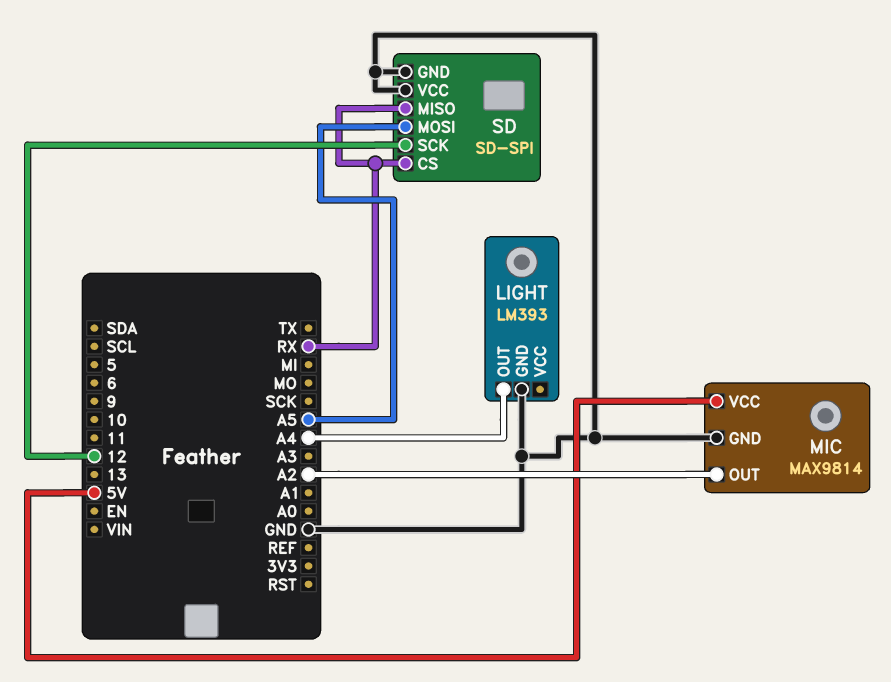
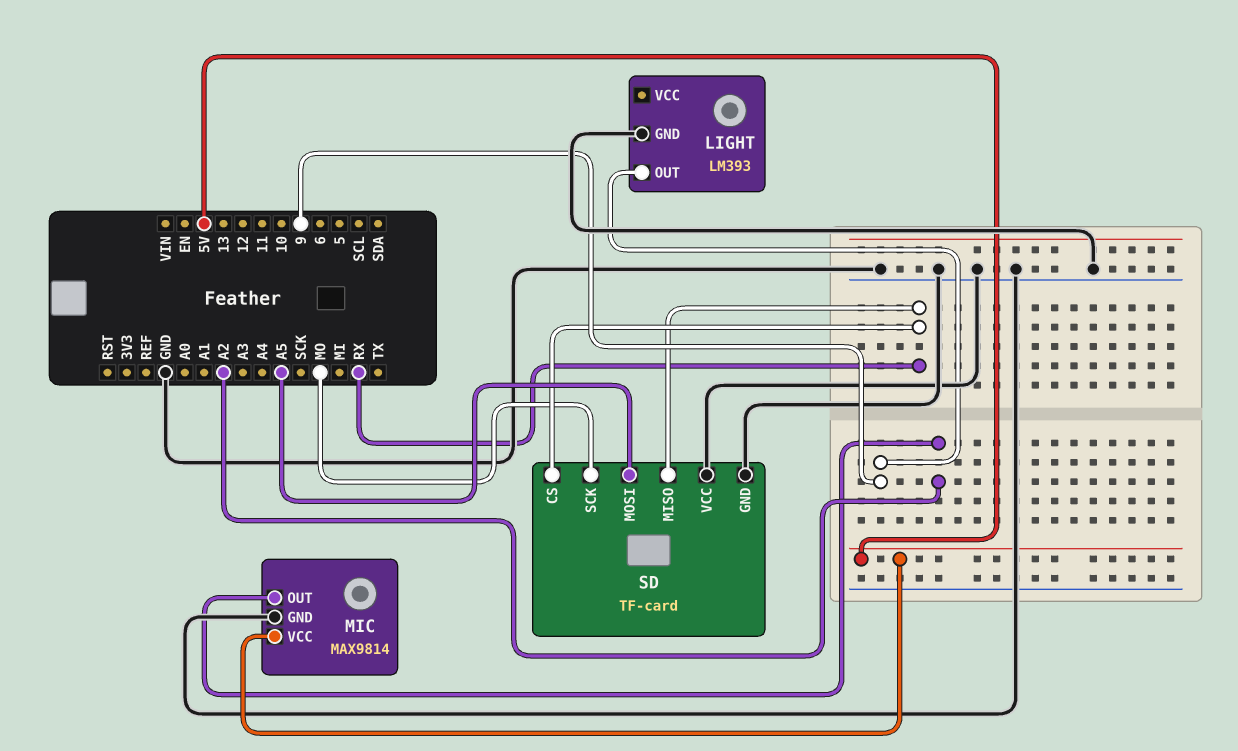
LIGHT pin OUT: A4 -> 9
SD: SD-SPI -> TF-card
SD pin SCK: 12 -> MO

